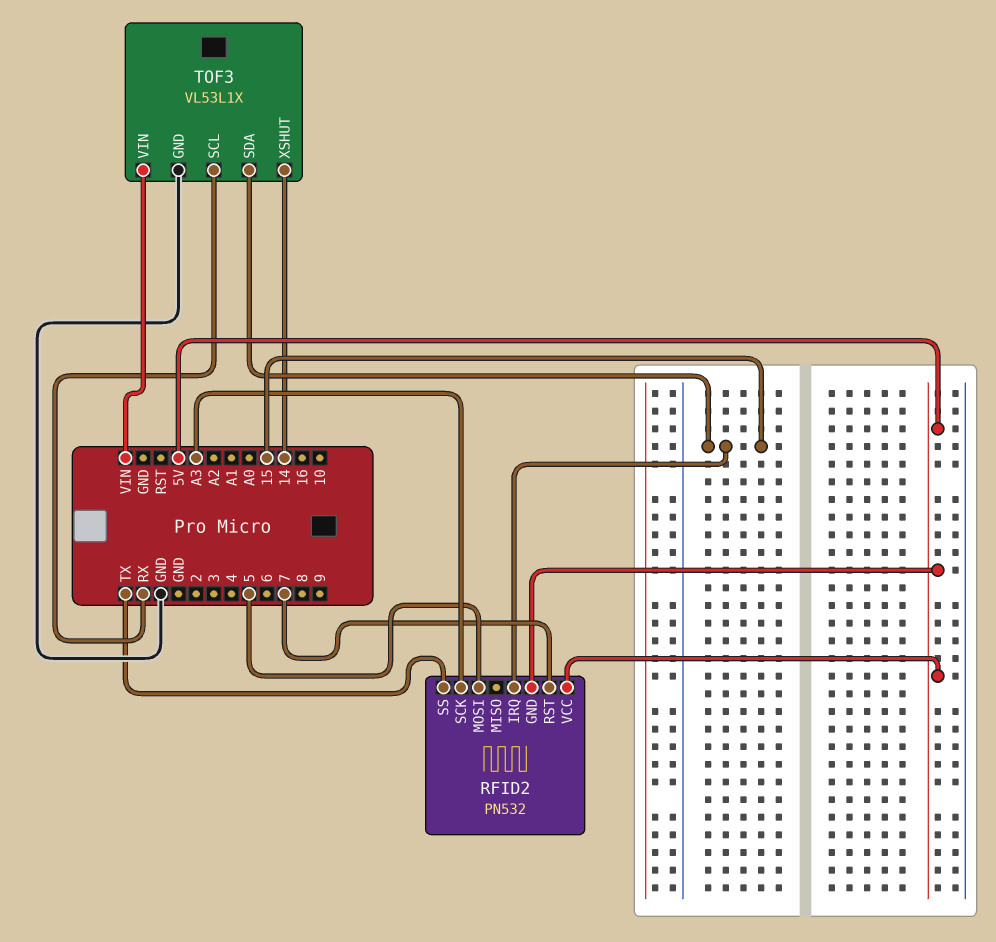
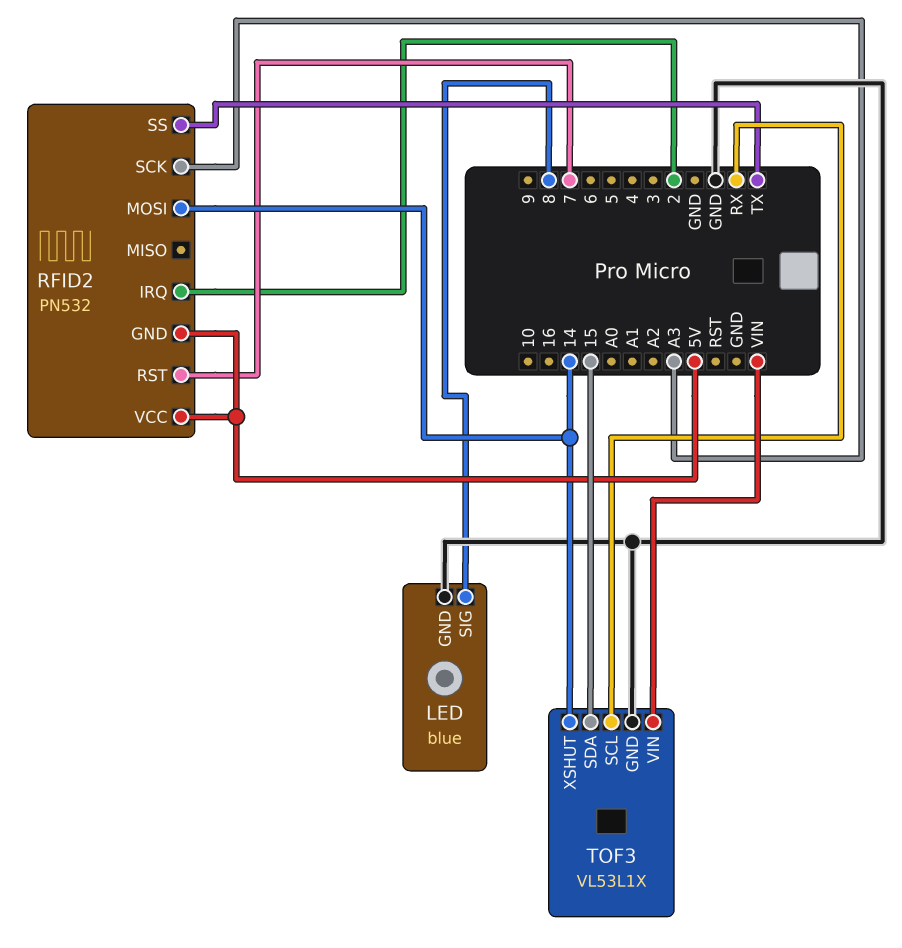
LED: none -> blue
LED pin GND: none -> GND
LED pin SIG: none -> 8
RFID2 pin IRQ: 15 -> 2
RFID2 pin MOSI: 5 -> 14

